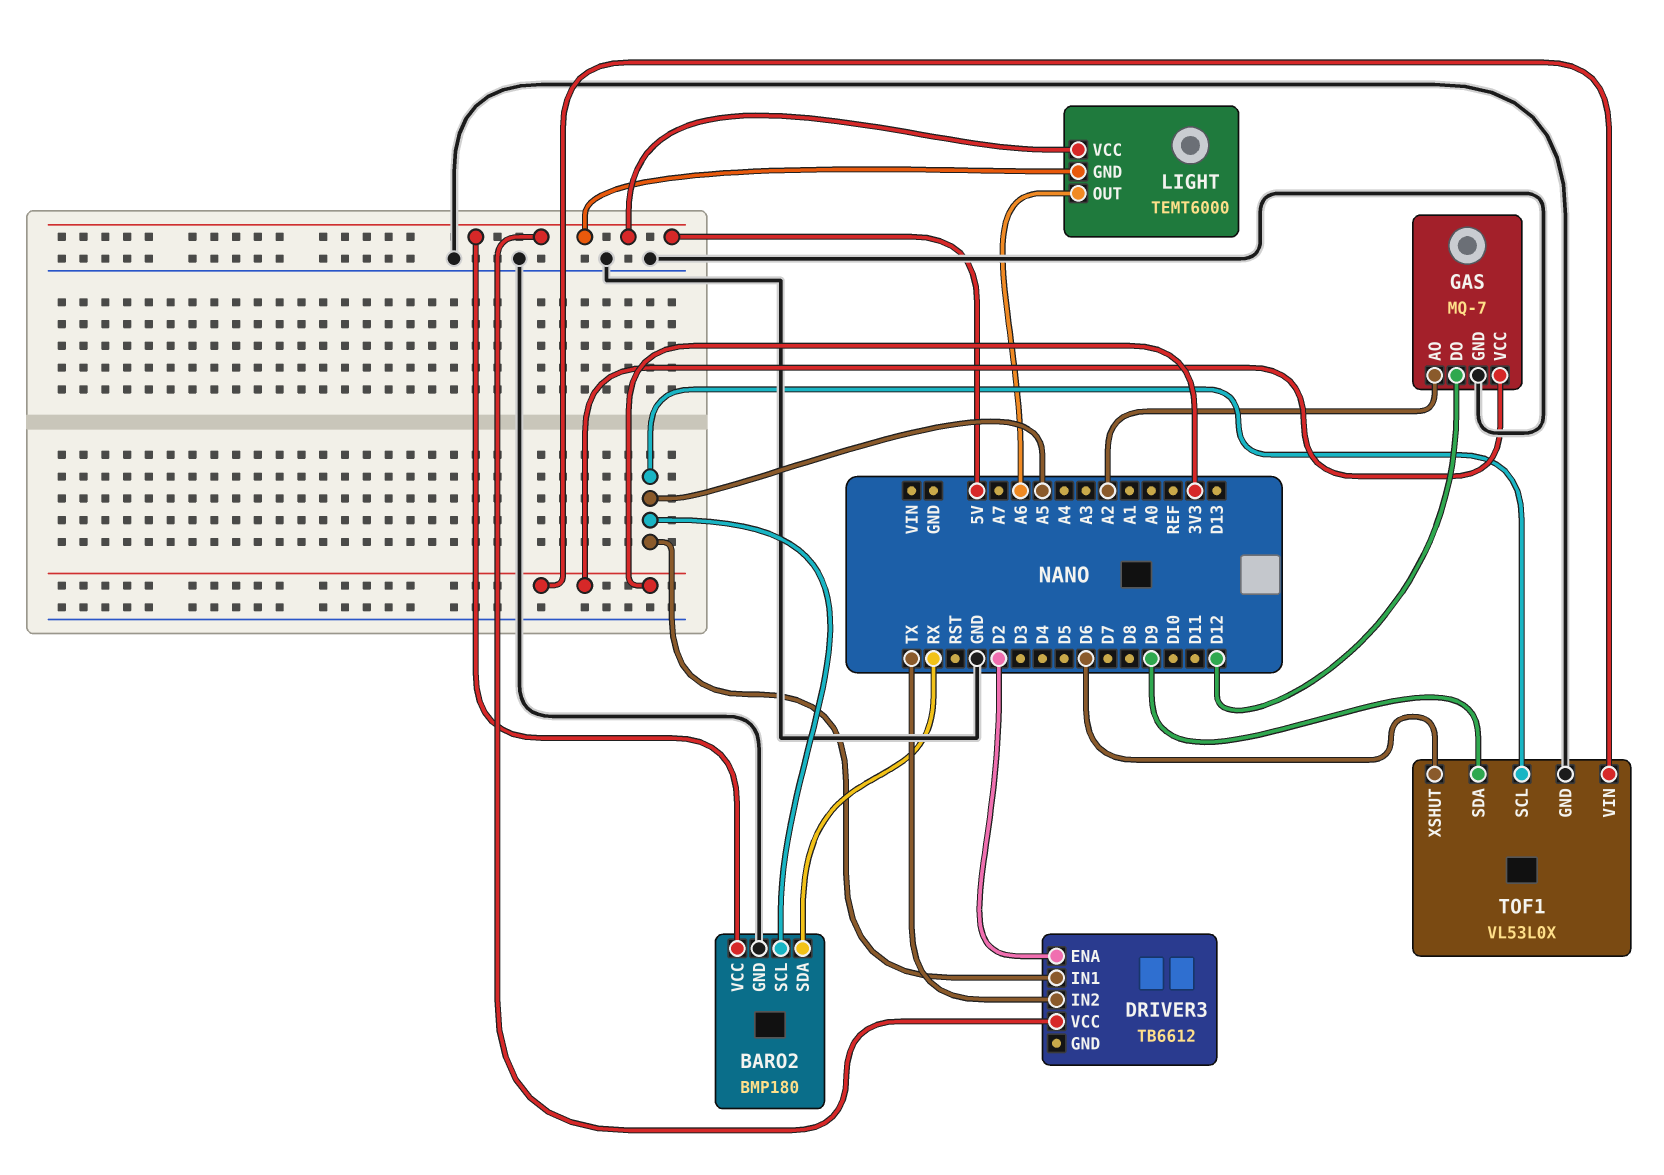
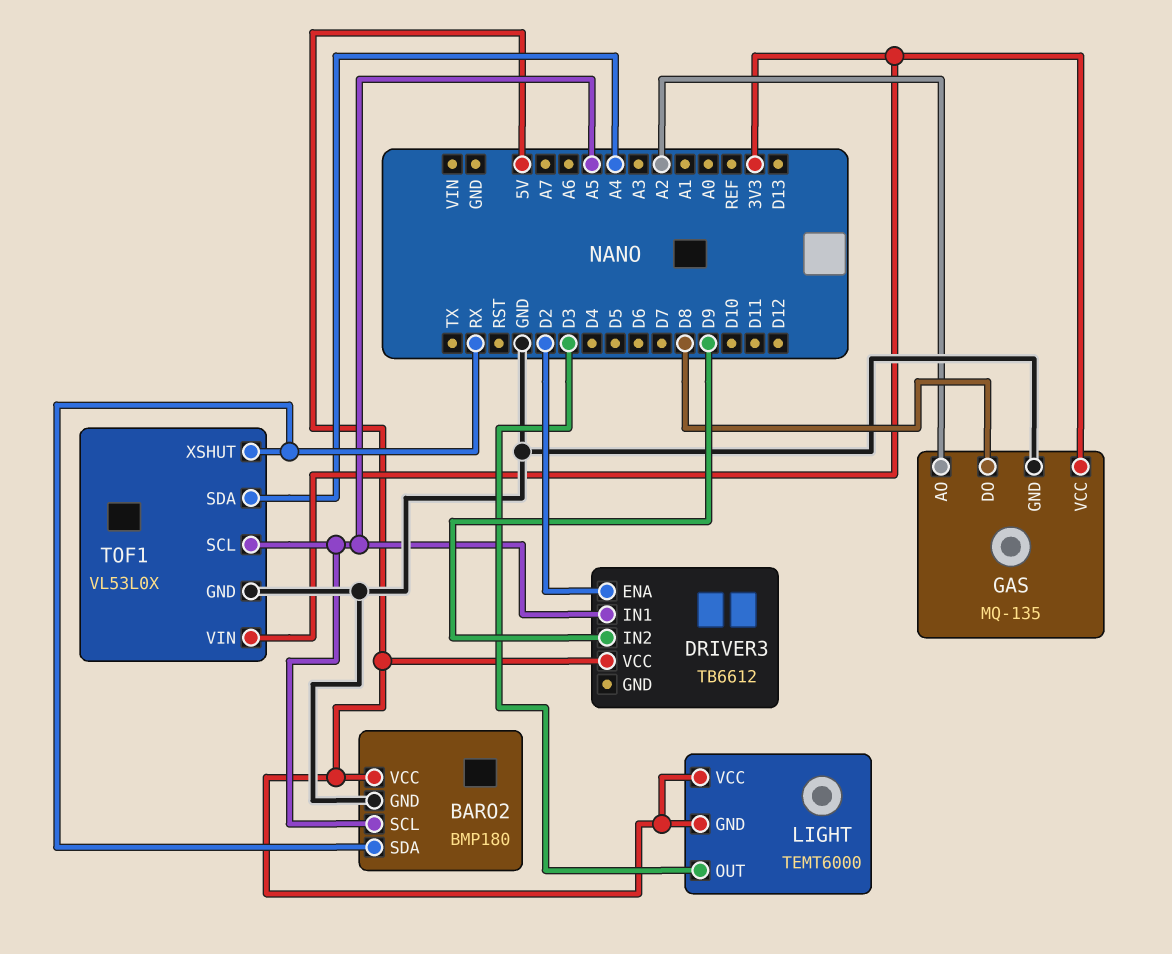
DRIVER3 pin IN2: TX -> D9
GAS: MQ-7 -> MQ-135
GAS pin DO: D12 -> D8
LIGHT pin OUT: A6 -> D3
TOF1 pin SDA: D9 -> A4
TOF1 pin XSHUT: D6 -> RX

